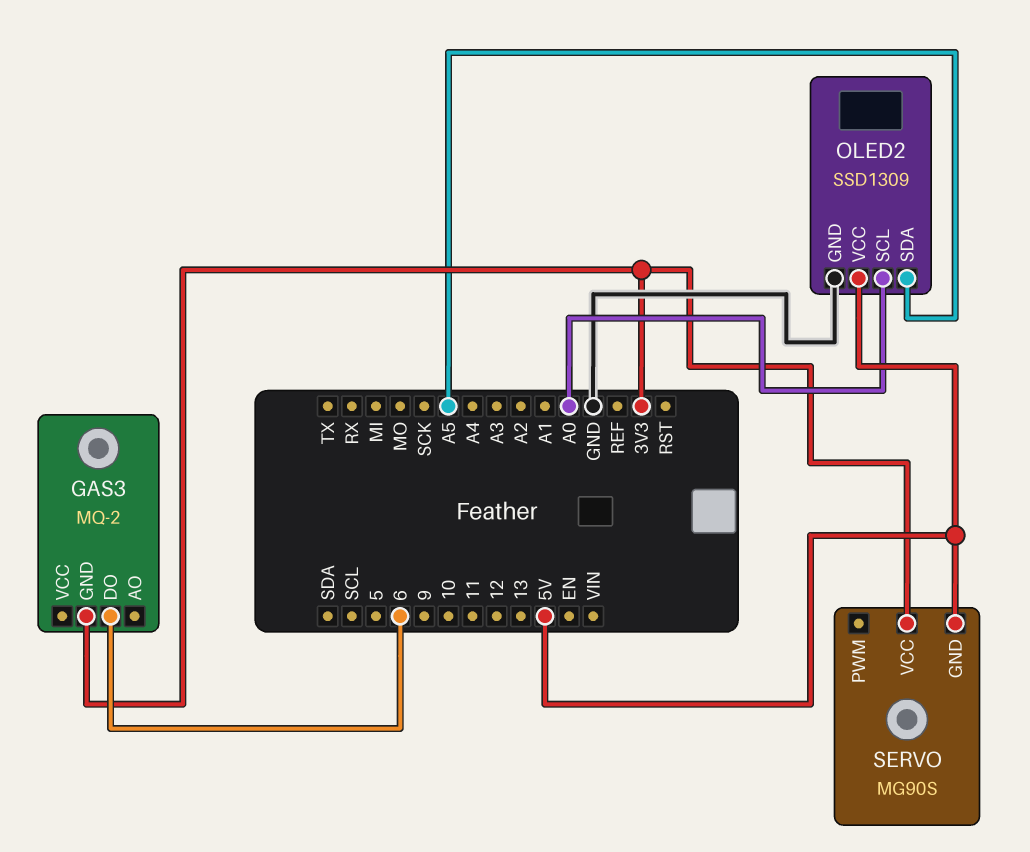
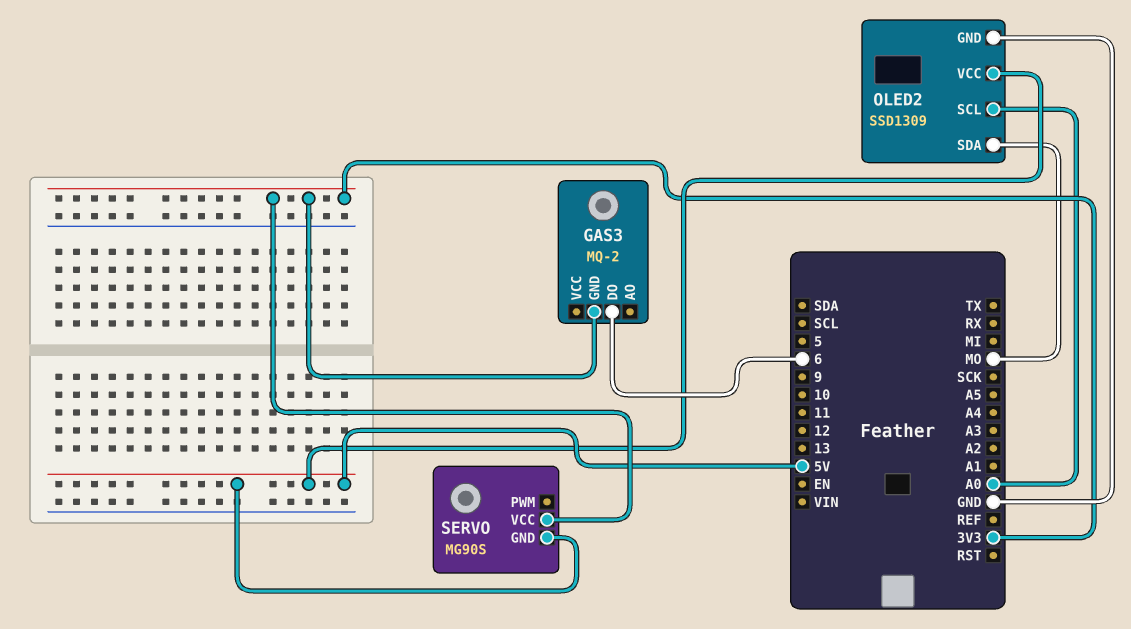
OLED2 pin SDA: A5 -> MO

